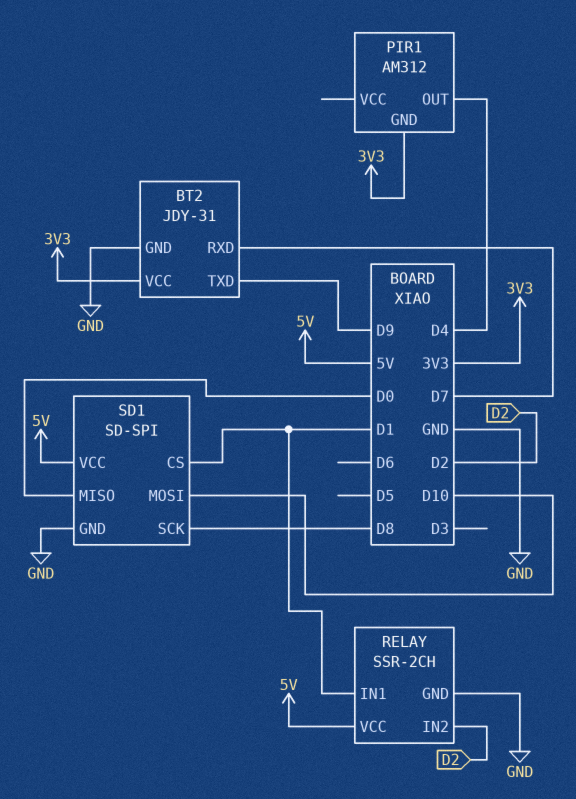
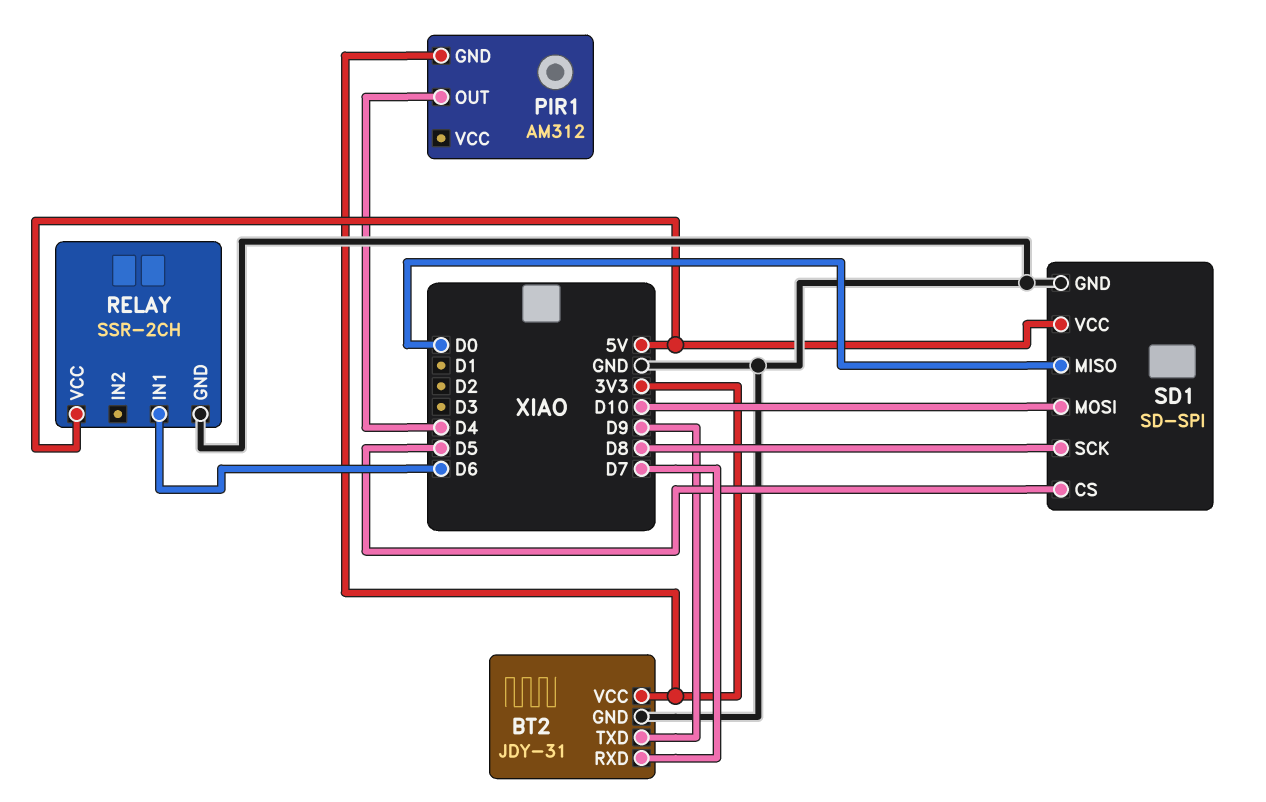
RELAY pin IN1: D1 -> D6
RELAY pin IN2: D2 -> none
SD1 pin CS: D1 -> D5

